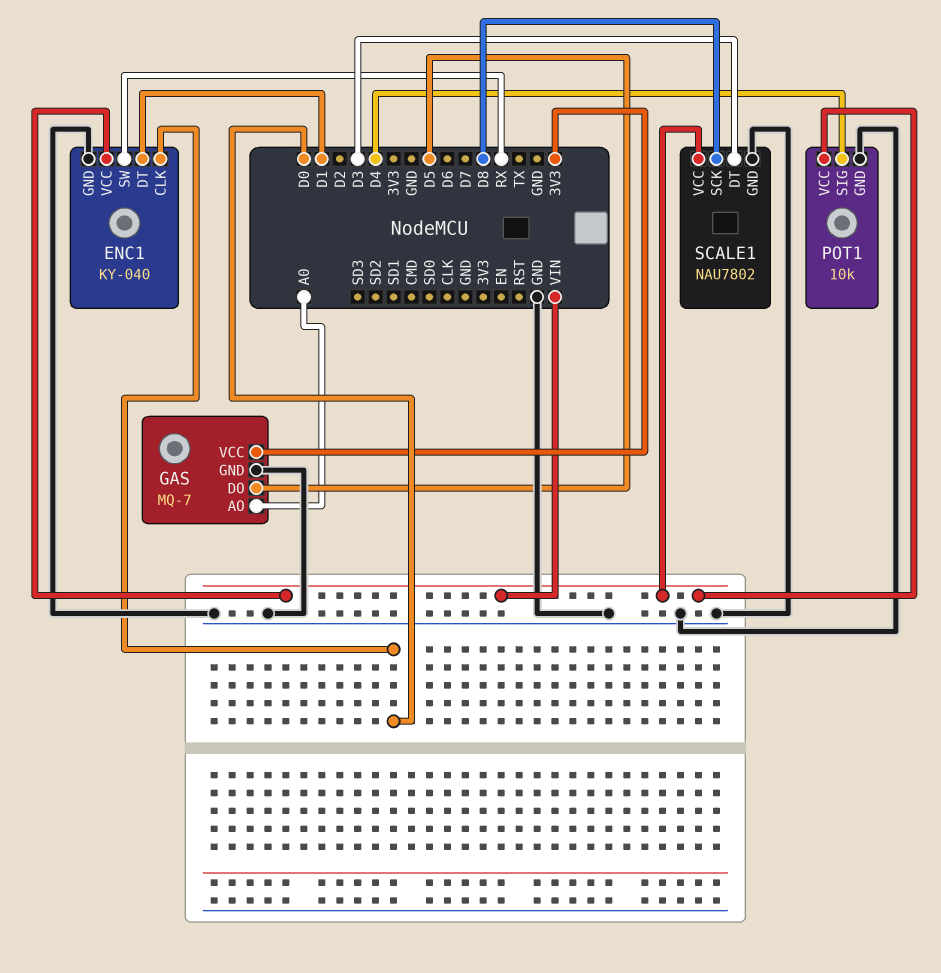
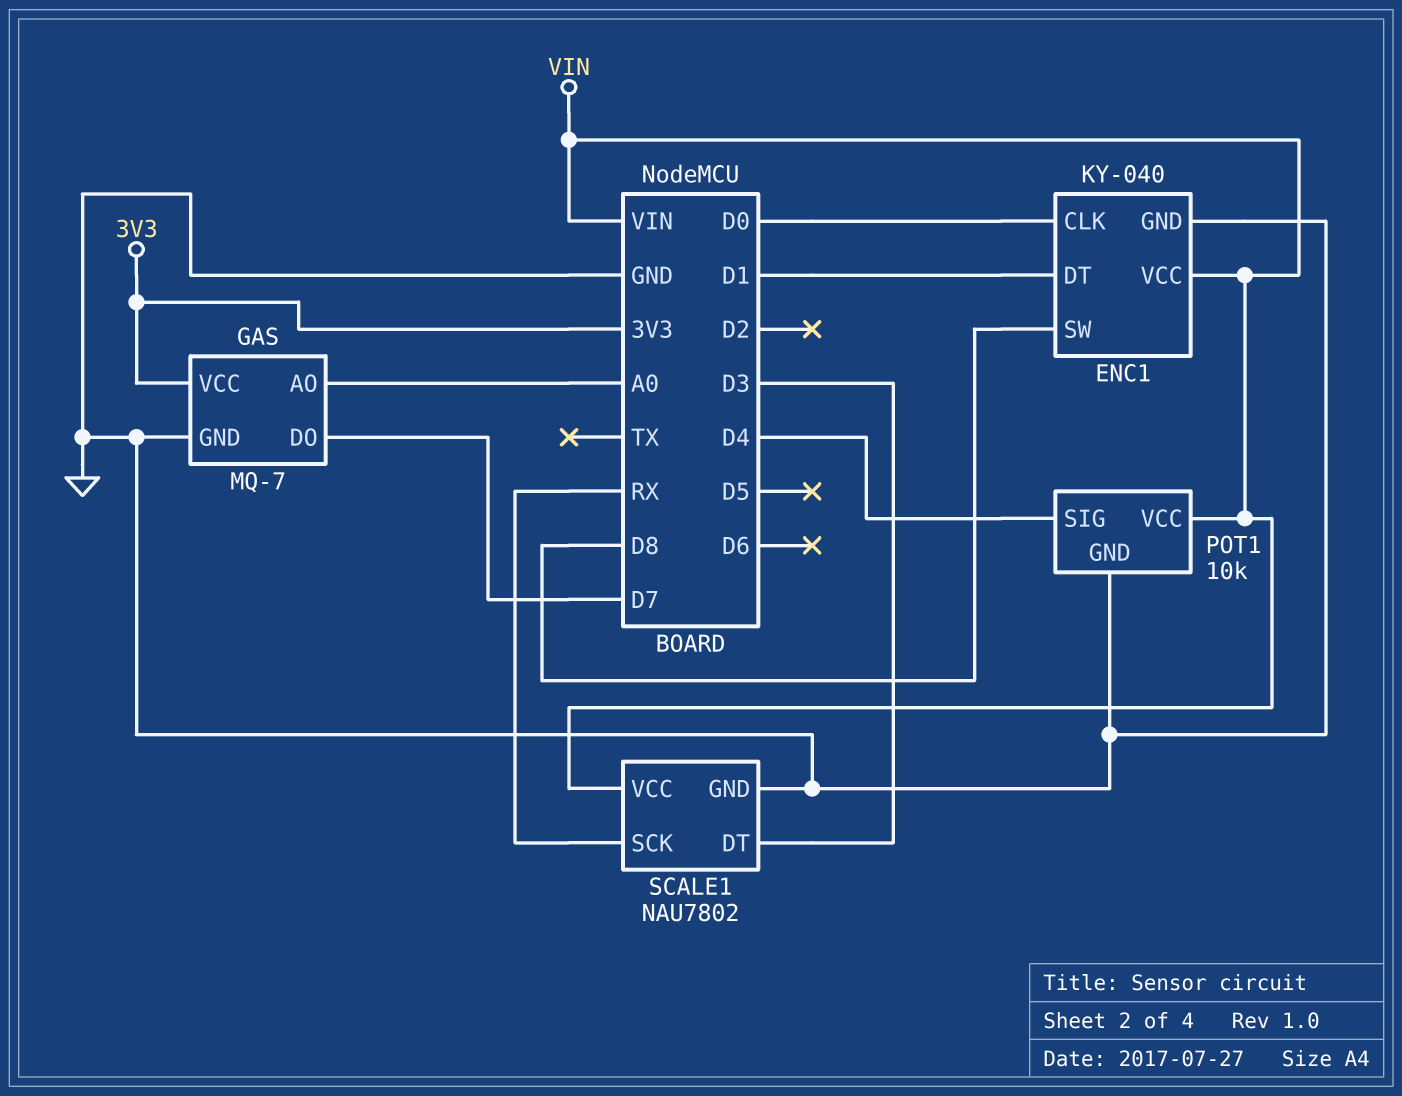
ENC1 pin SW: RX -> D8
GAS pin DO: D5 -> D7
SCALE1 pin SCK: D8 -> RX

